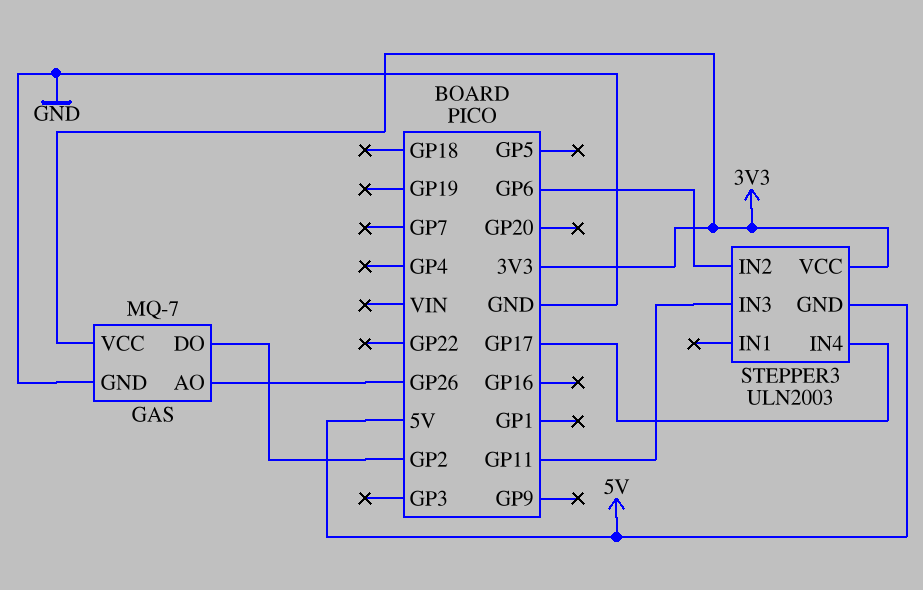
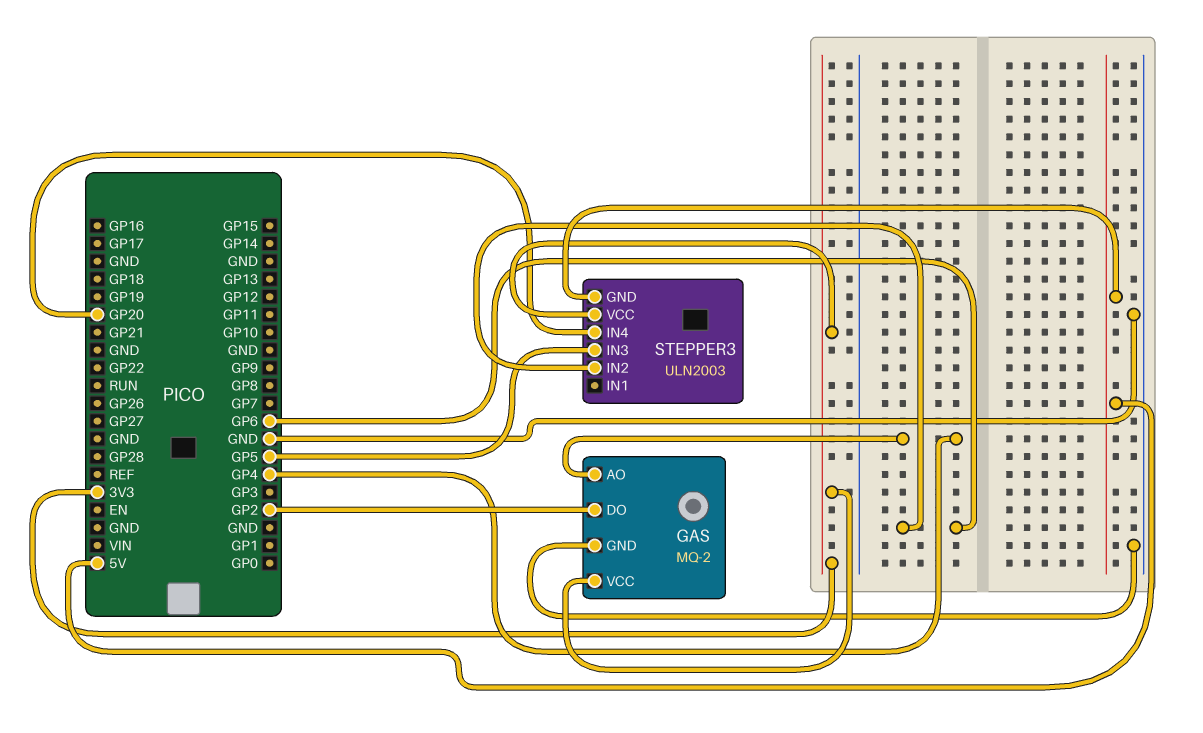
GAS: MQ-7 -> MQ-2
GAS pin AO: GP26 -> GP4
STEPPER3 pin IN3: GP11 -> GP5
STEPPER3 pin IN4: GP17 -> GP20

